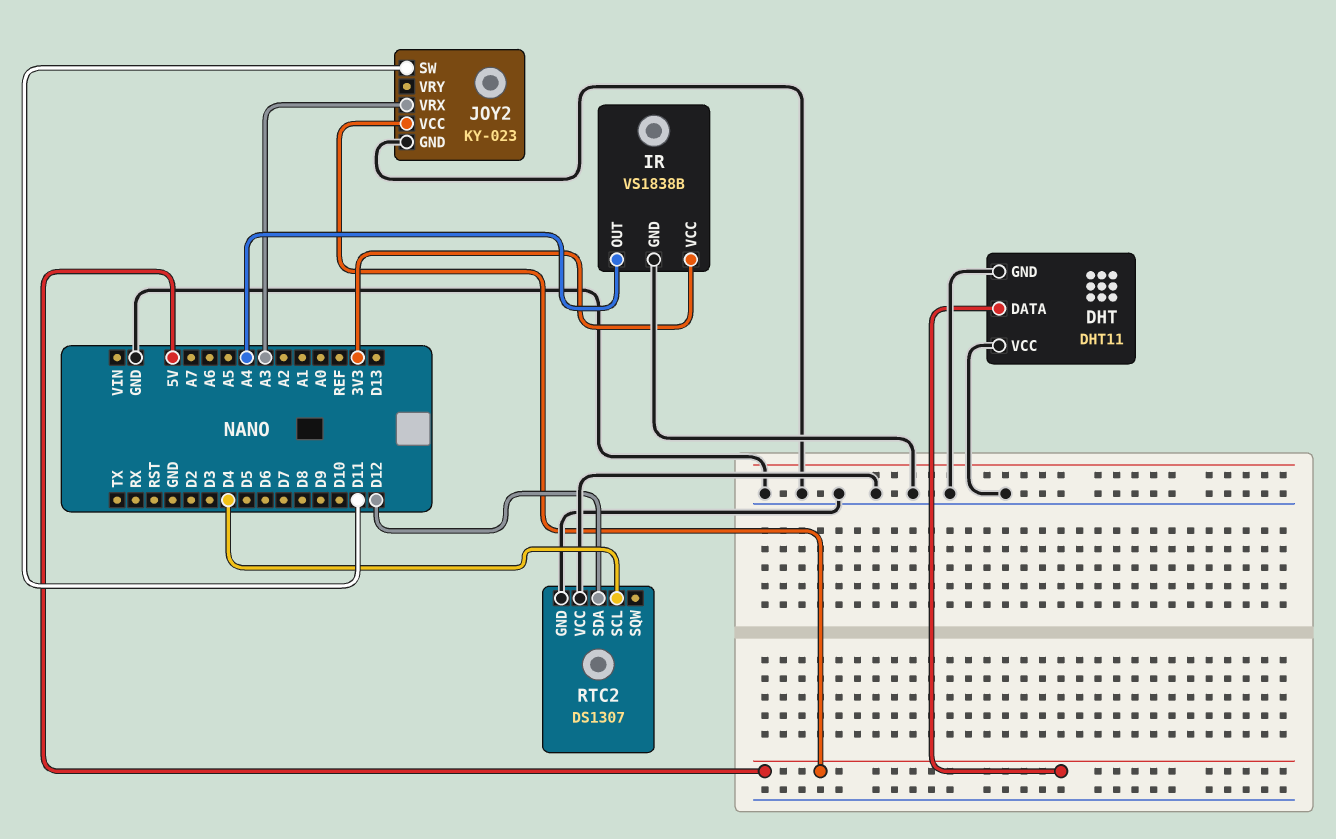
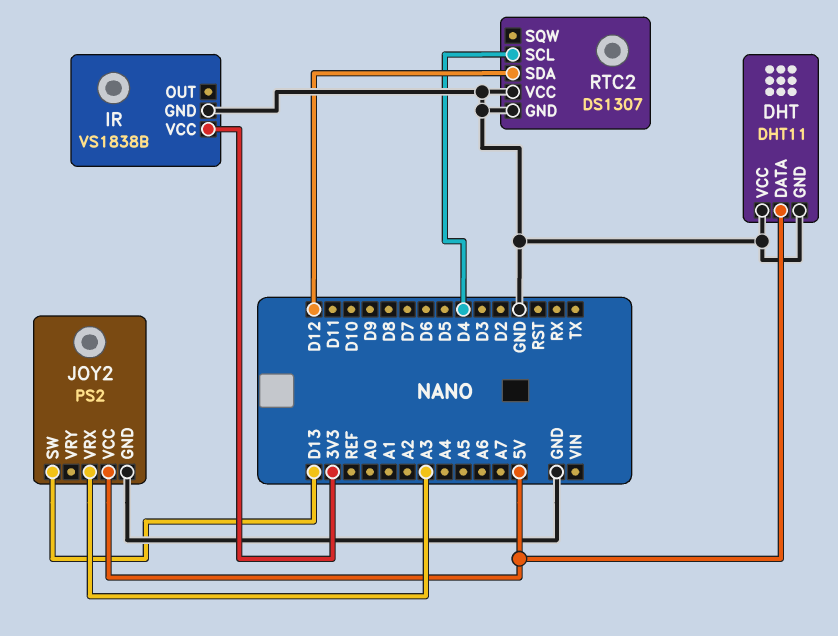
IR pin OUT: A4 -> none
JOY2: KY-023 -> PS2
JOY2 pin SW: D11 -> D13

